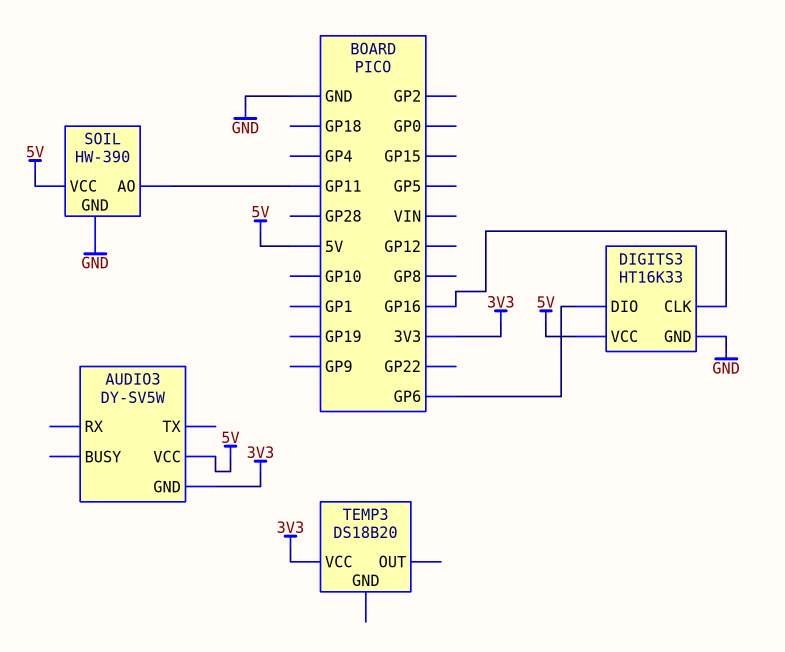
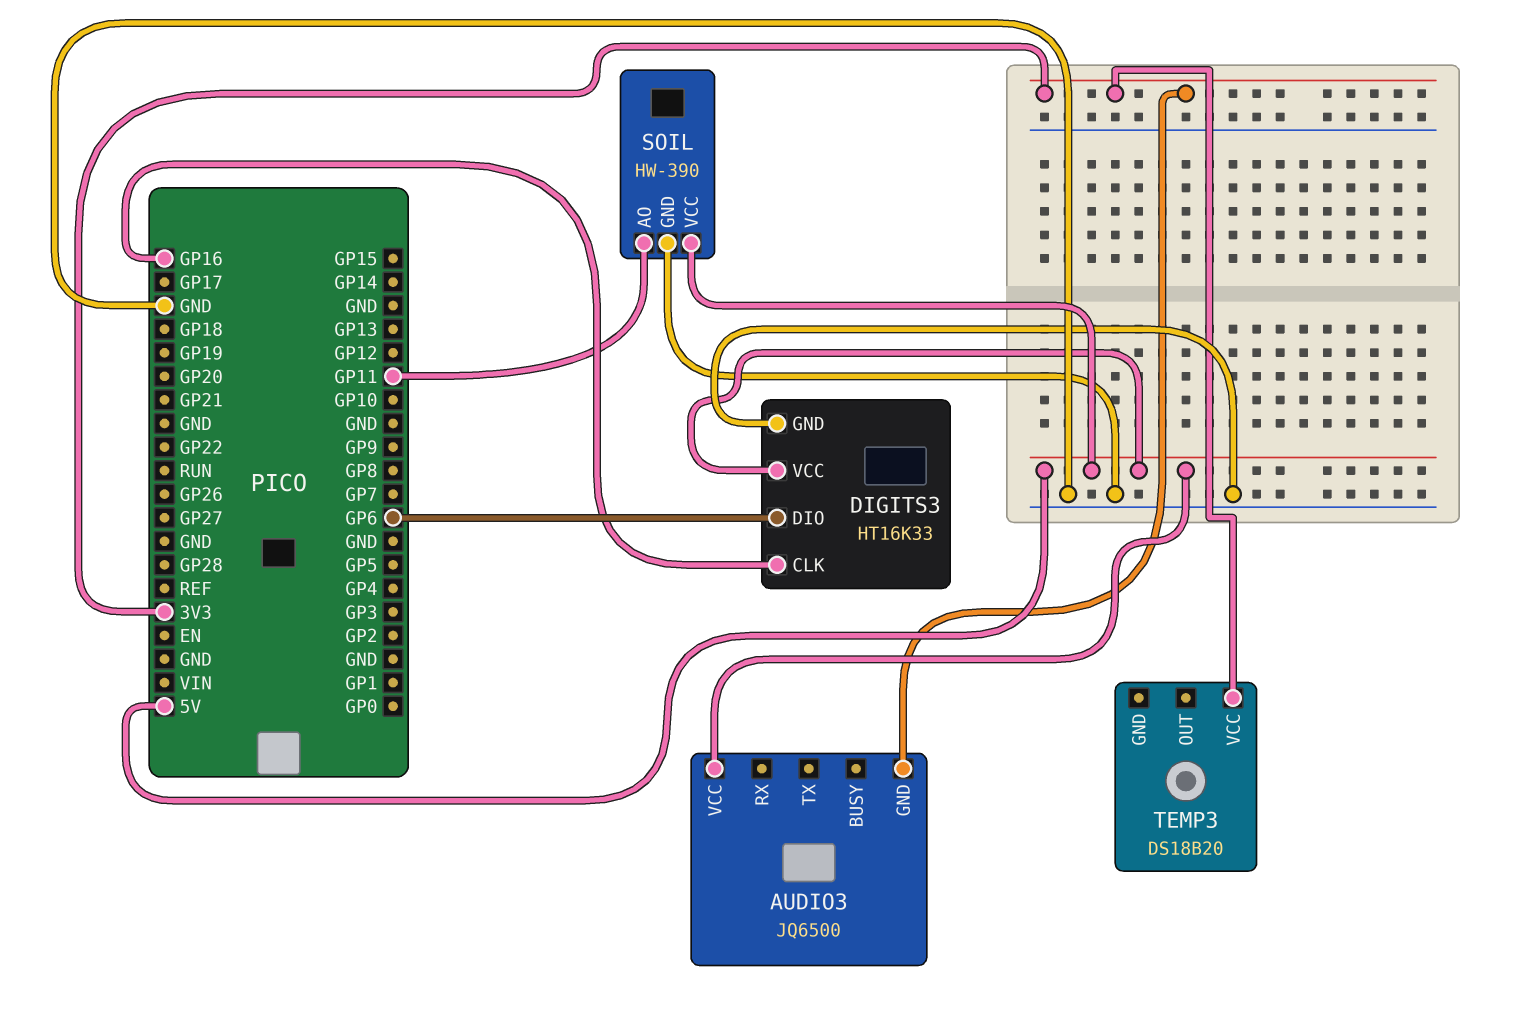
AUDIO3: DY-SV5W -> JQ6500

